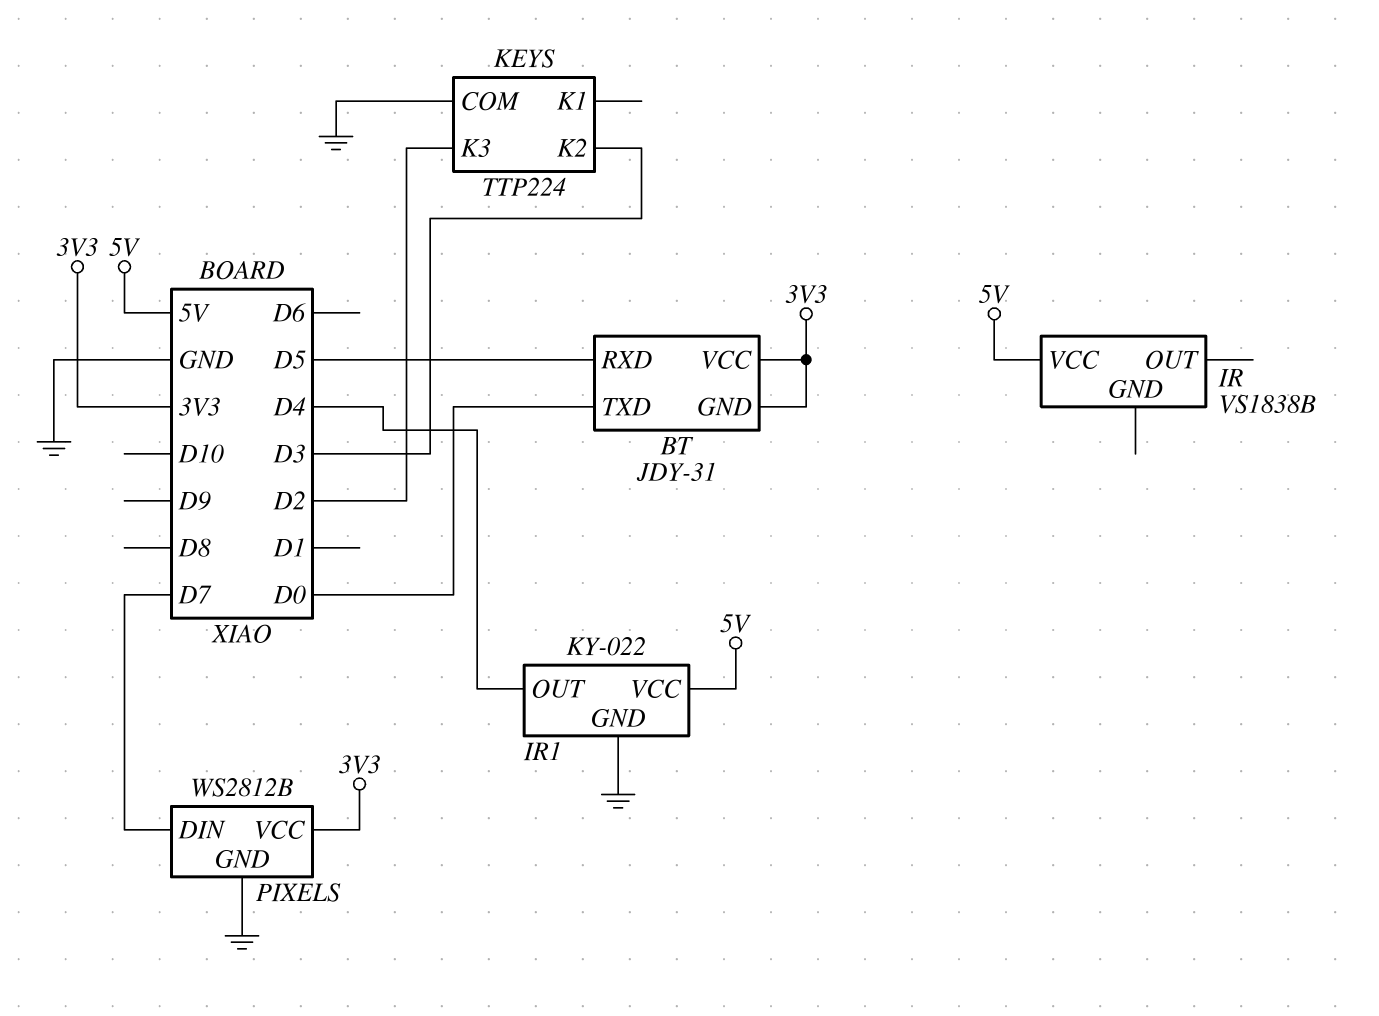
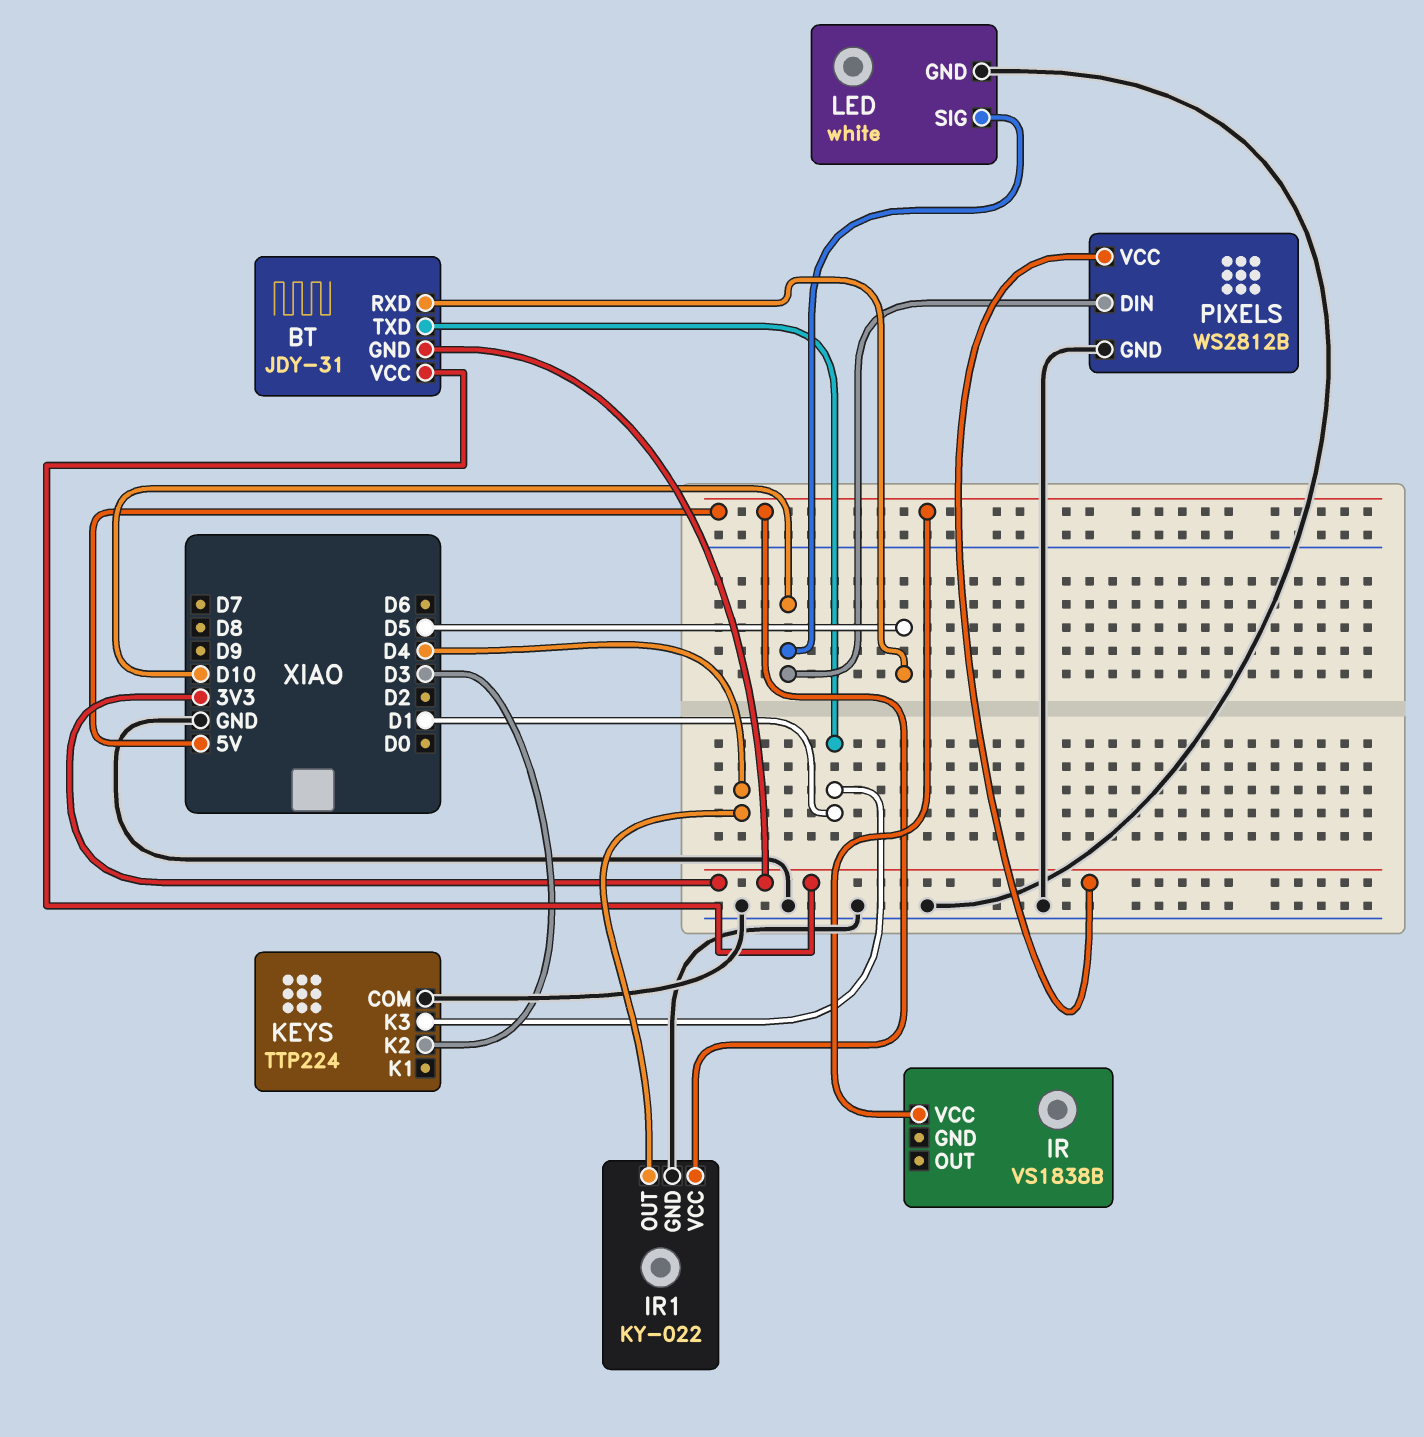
BT pin TXD: D0 -> D1
KEYS pin K3: D2 -> D1
LED: none -> white
LED pin GND: none -> GND
LED pin SIG: none -> D10
PIXELS pin DIN: D7 -> D10

